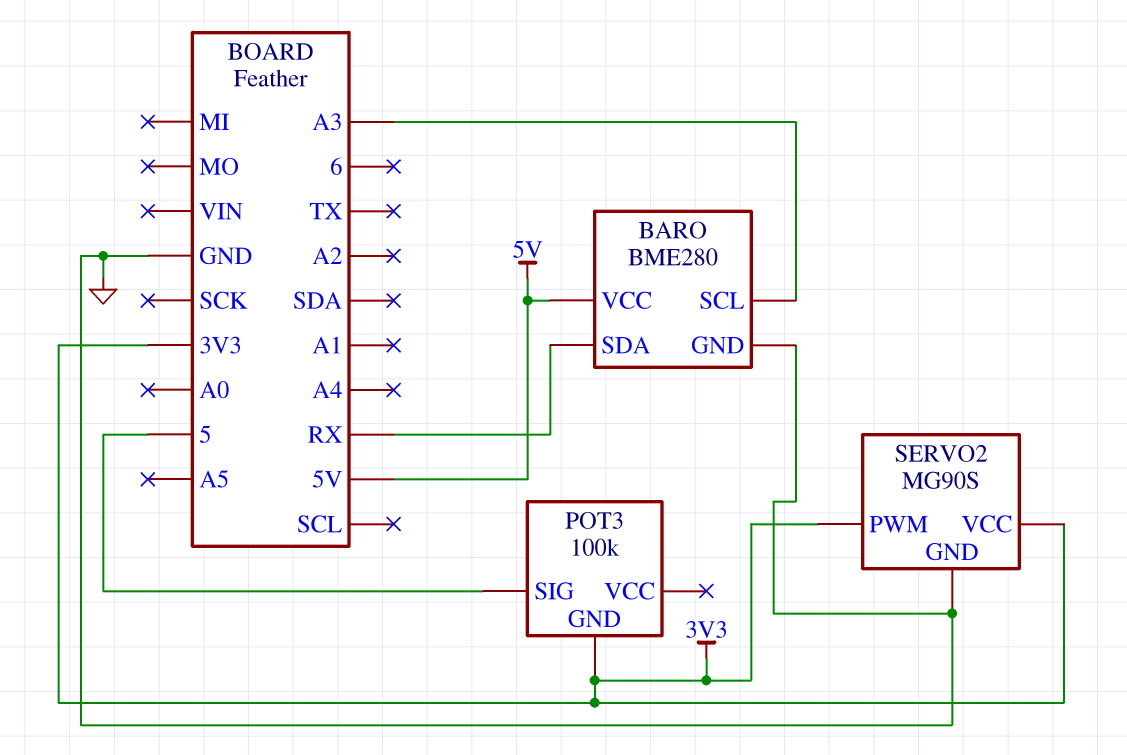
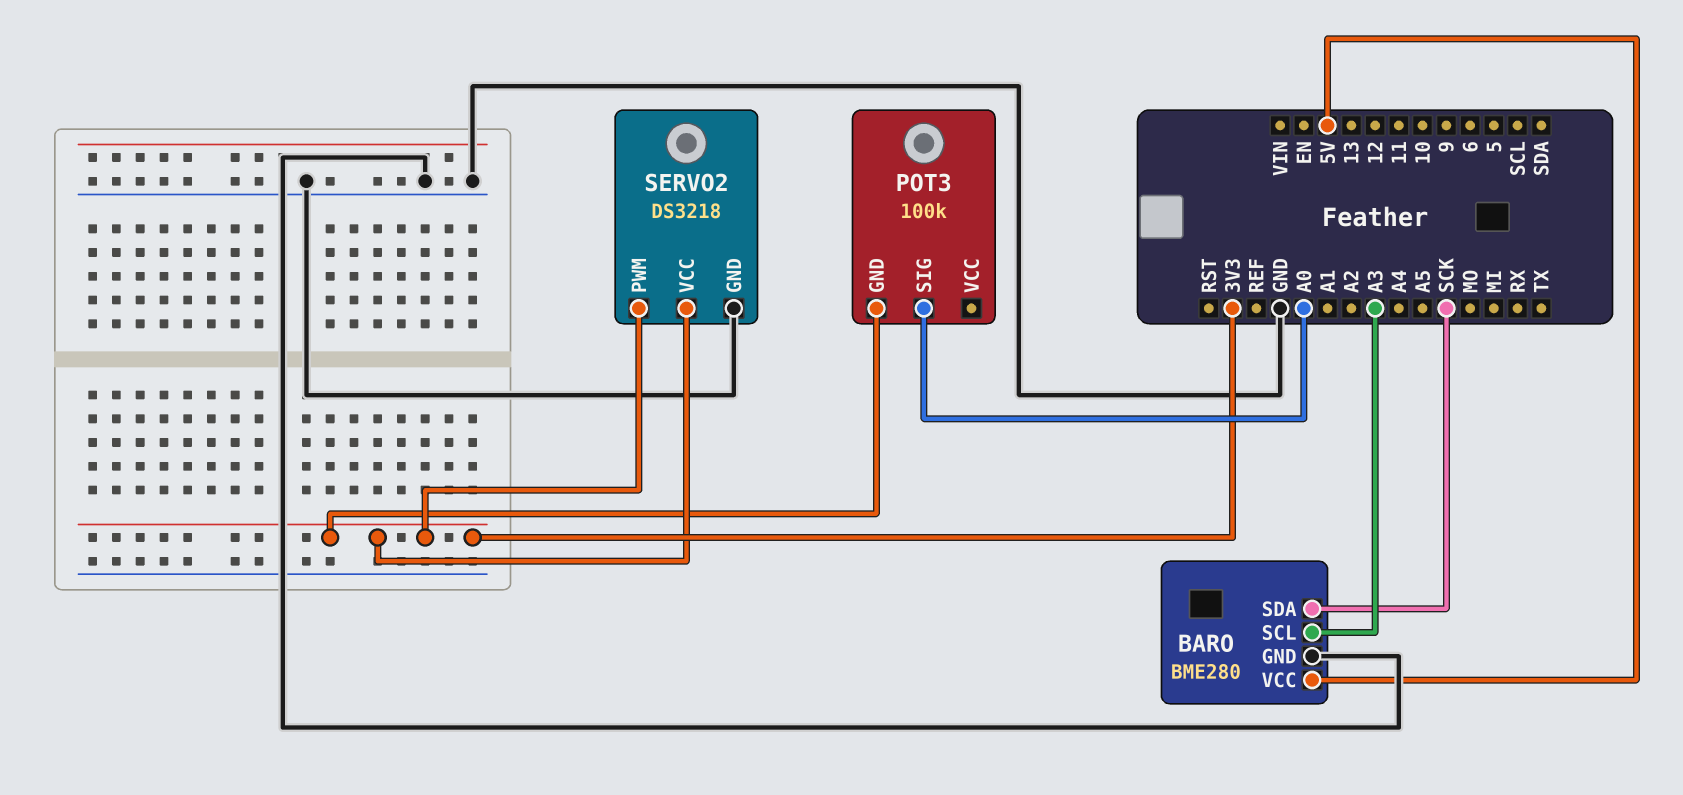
BARO pin SDA: RX -> SCK
POT3 pin SIG: 5 -> A0
SERVO2: MG90S -> DS3218

